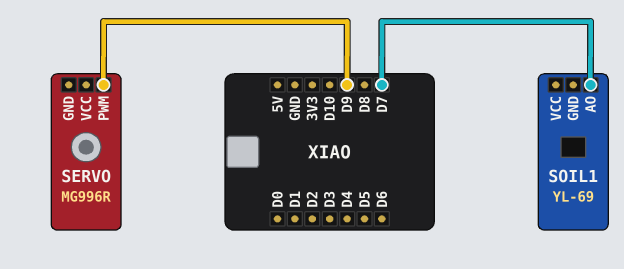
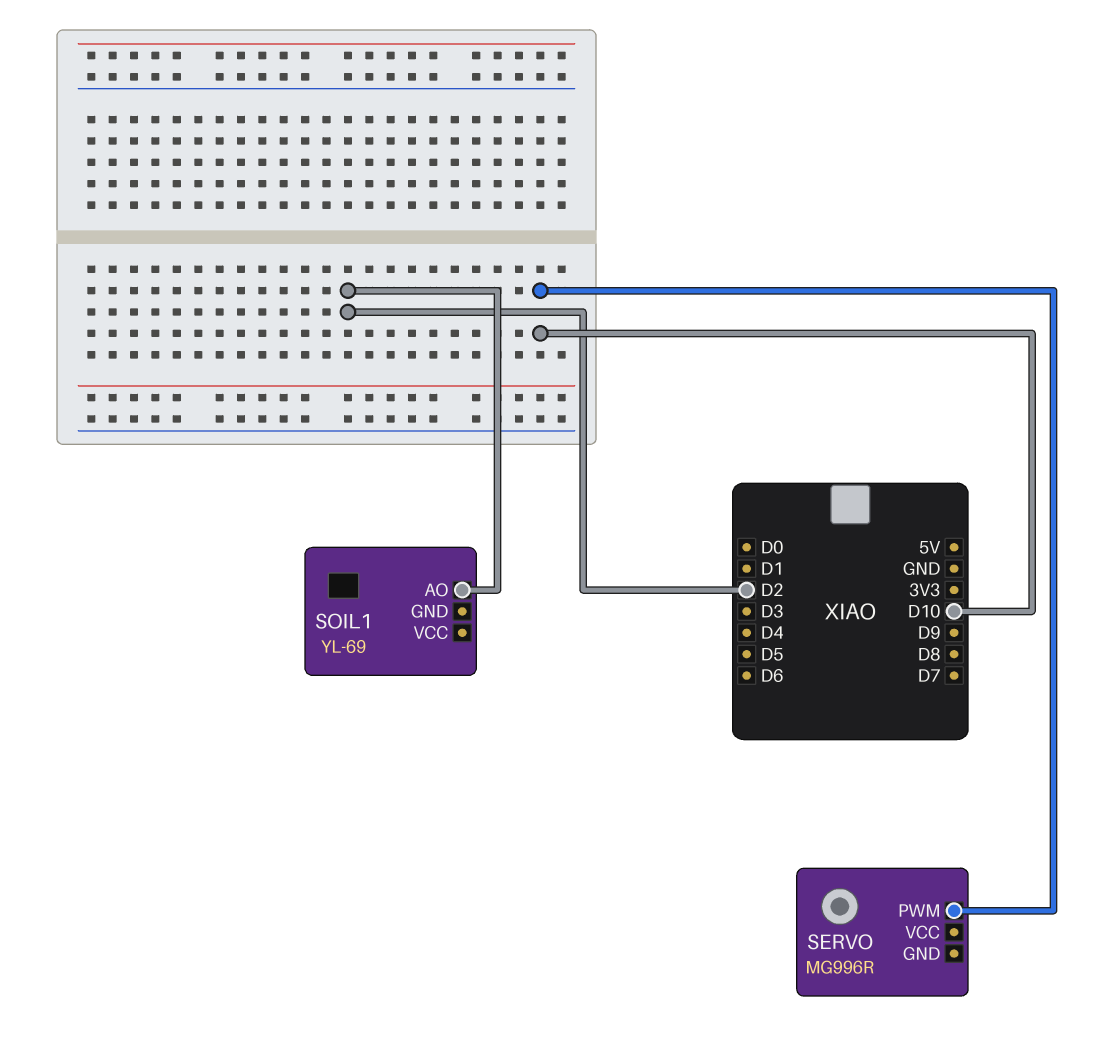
SERVO pin PWM: D9 -> D10
SOIL1 pin AO: D7 -> D2

